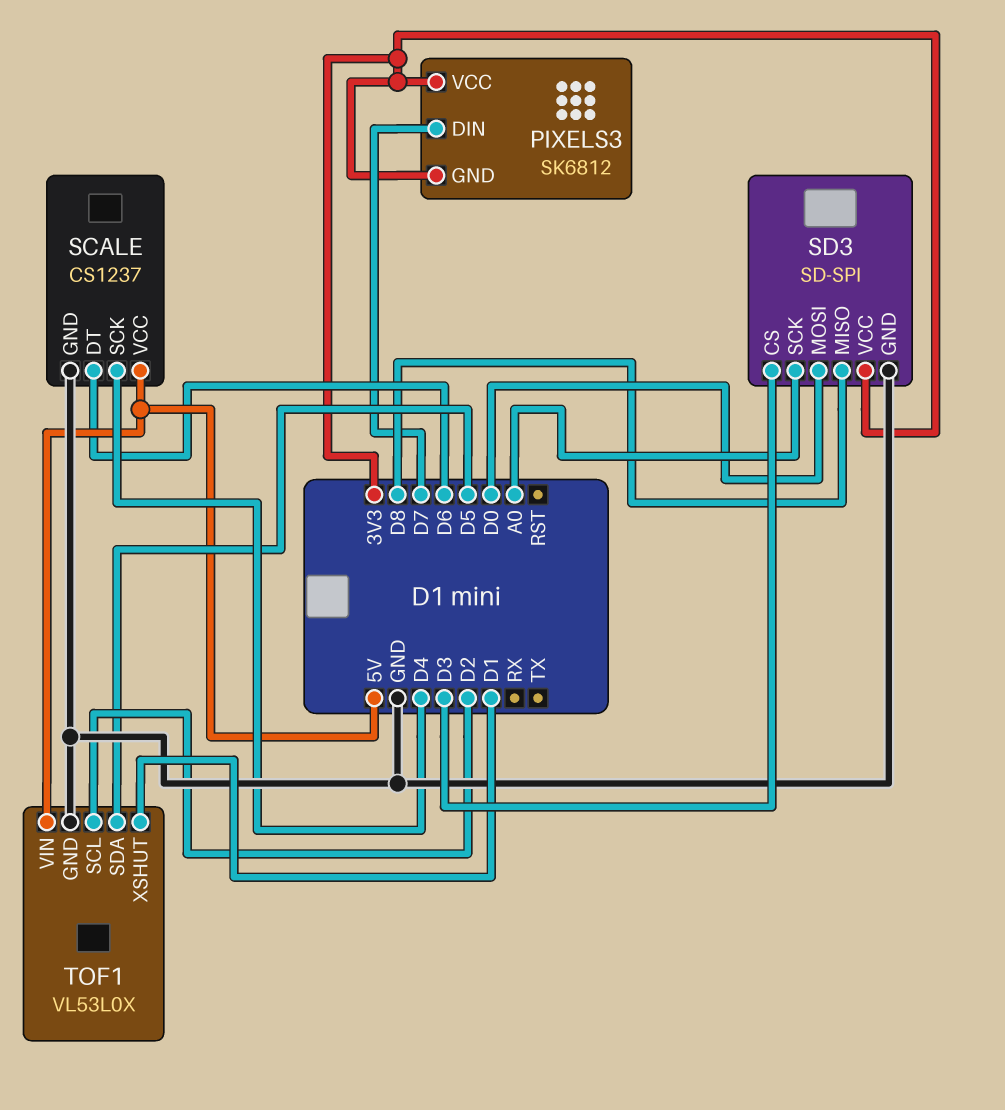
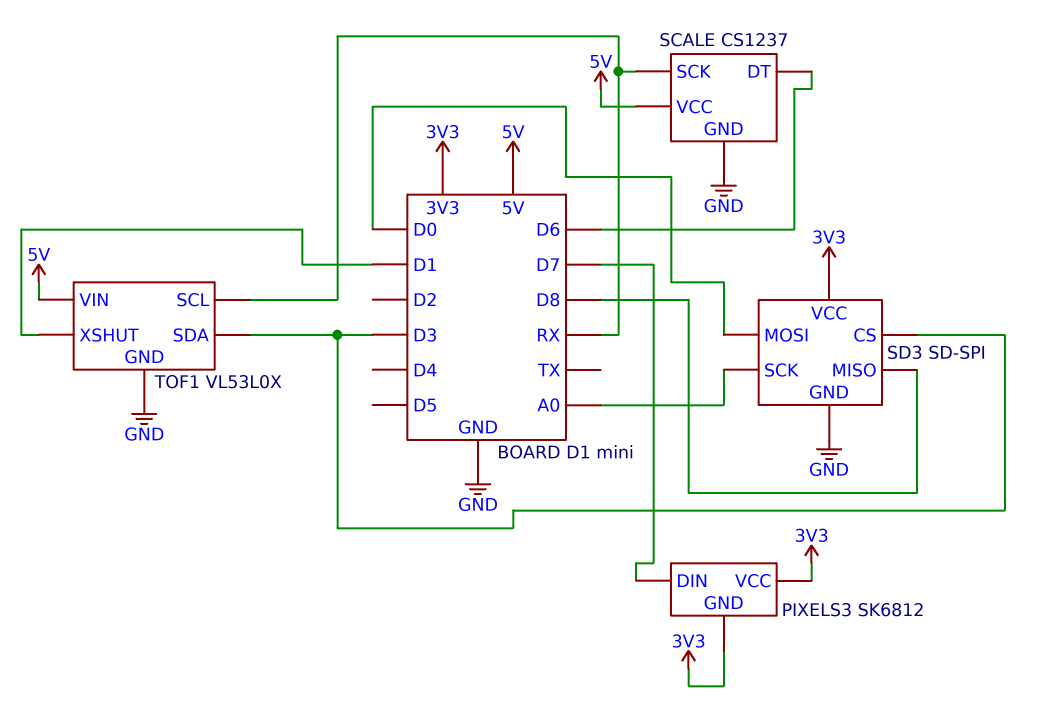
SCALE pin SCK: D4 -> RX
TOF1 pin SCL: D2 -> RX
TOF1 pin SDA: D5 -> D3

